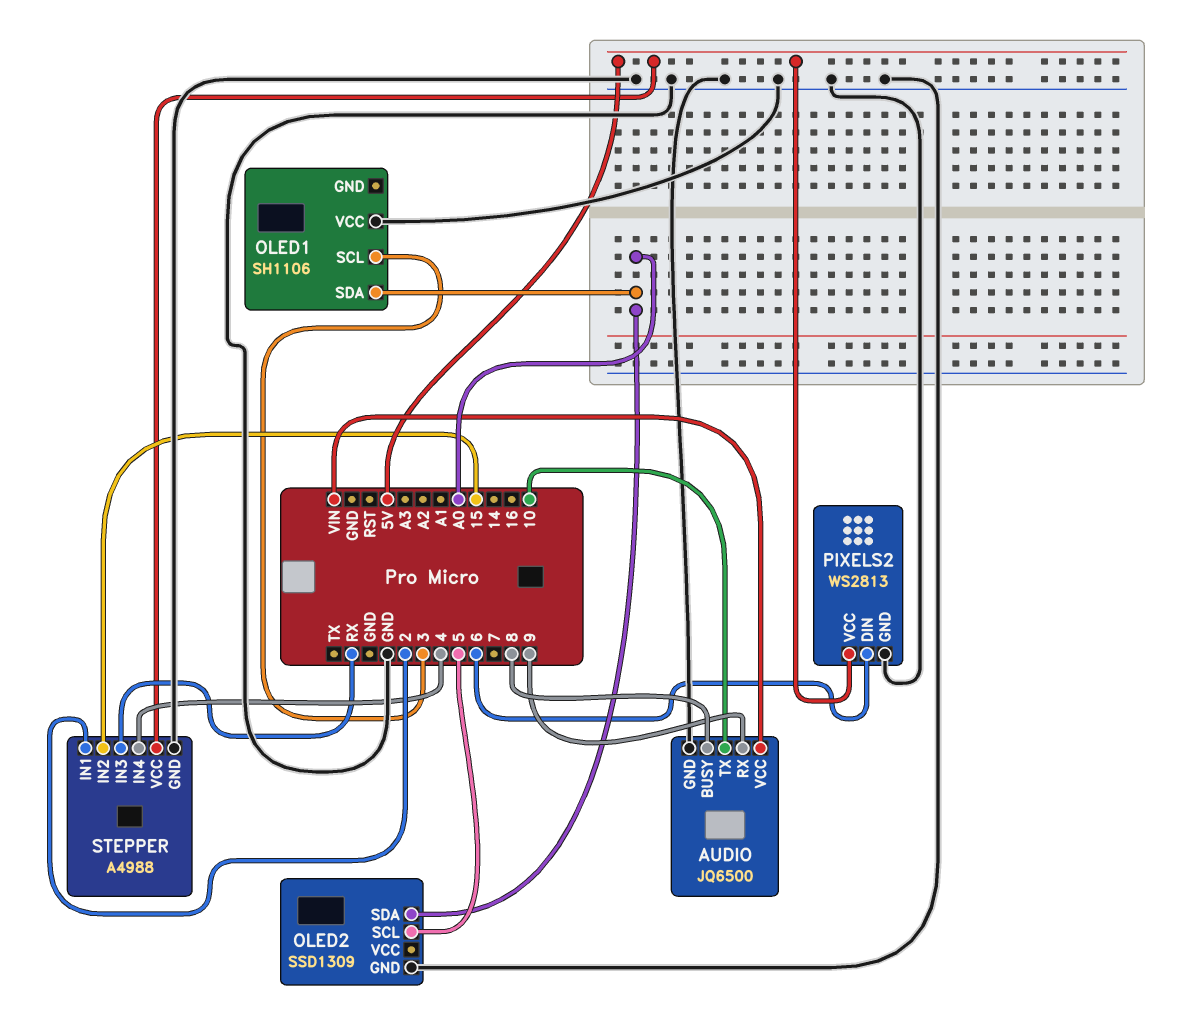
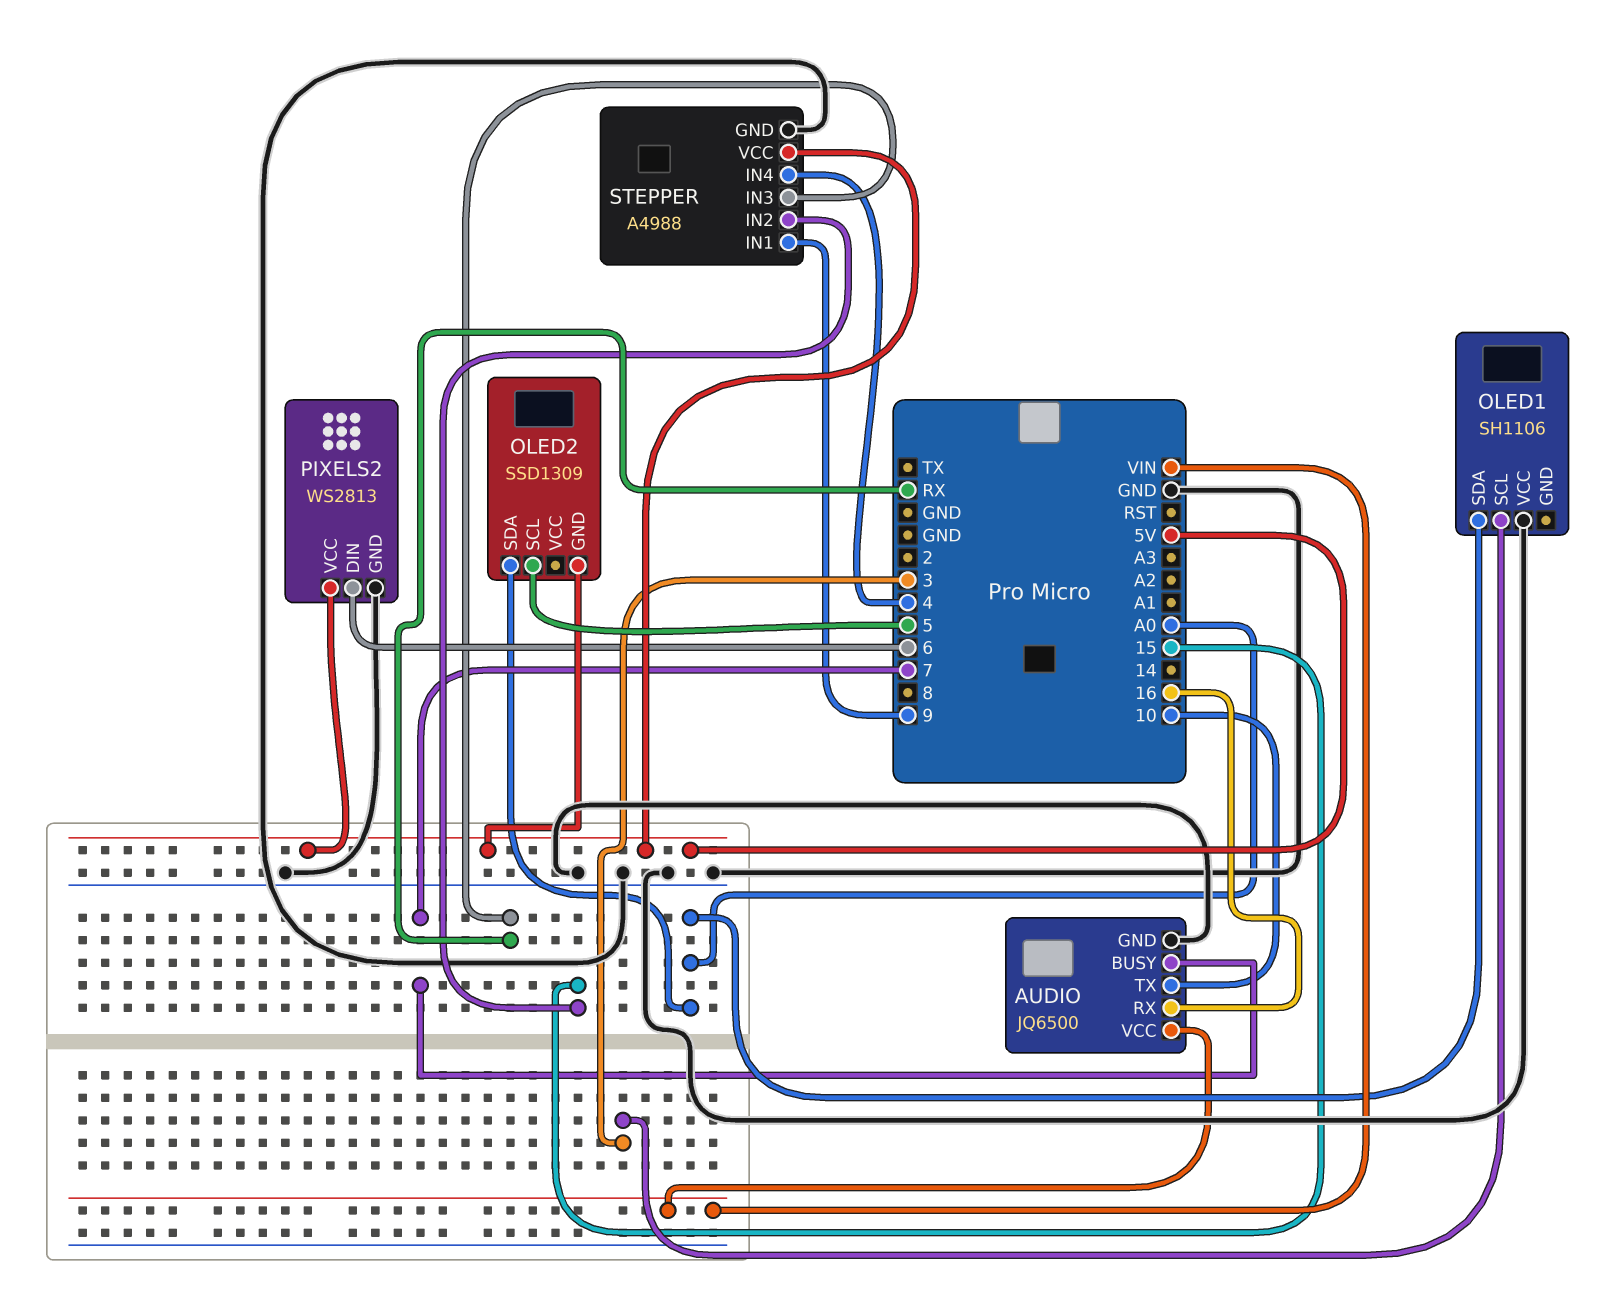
AUDIO pin BUSY: 8 -> 7
AUDIO pin RX: 9 -> 16
OLED2 pin GND: GND -> 5V
STEPPER pin IN1: 2 -> 9

